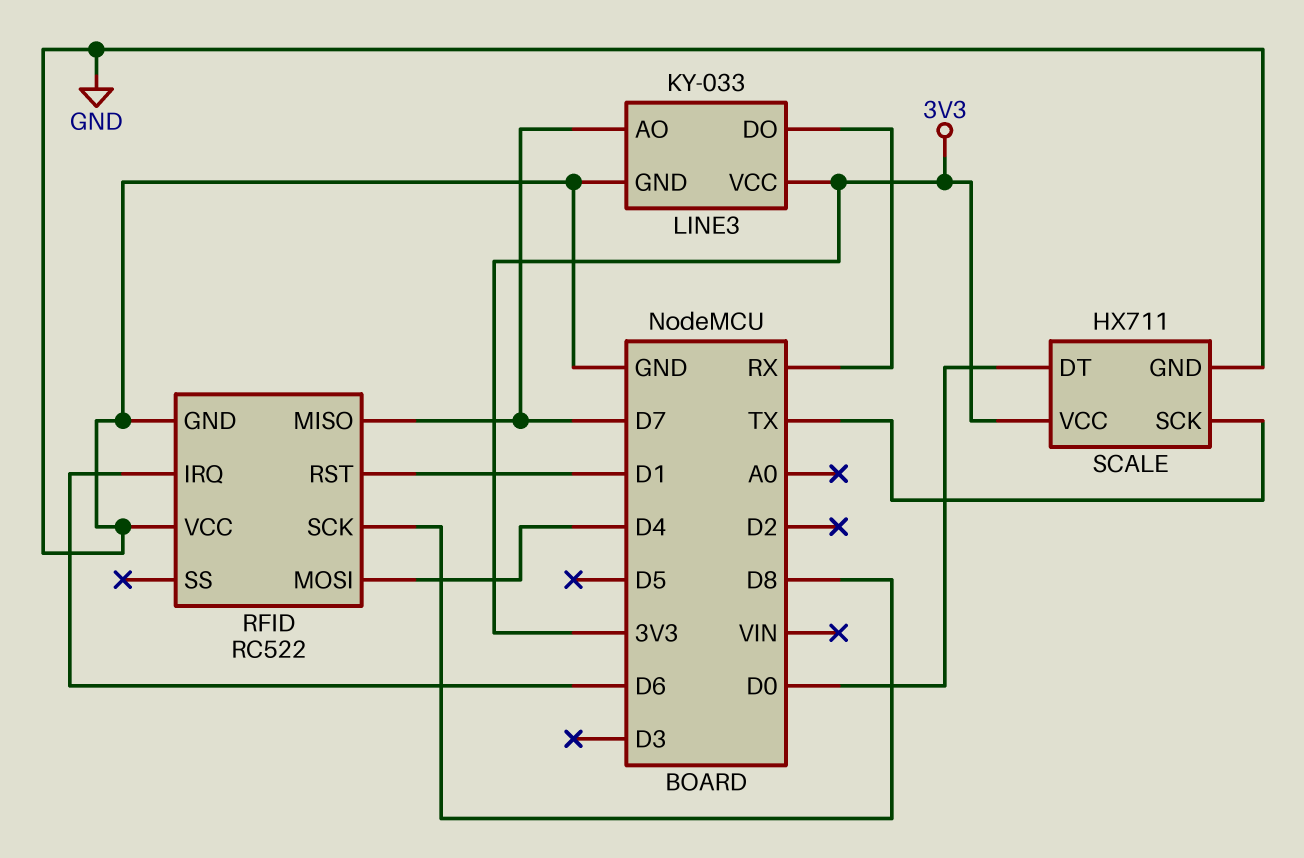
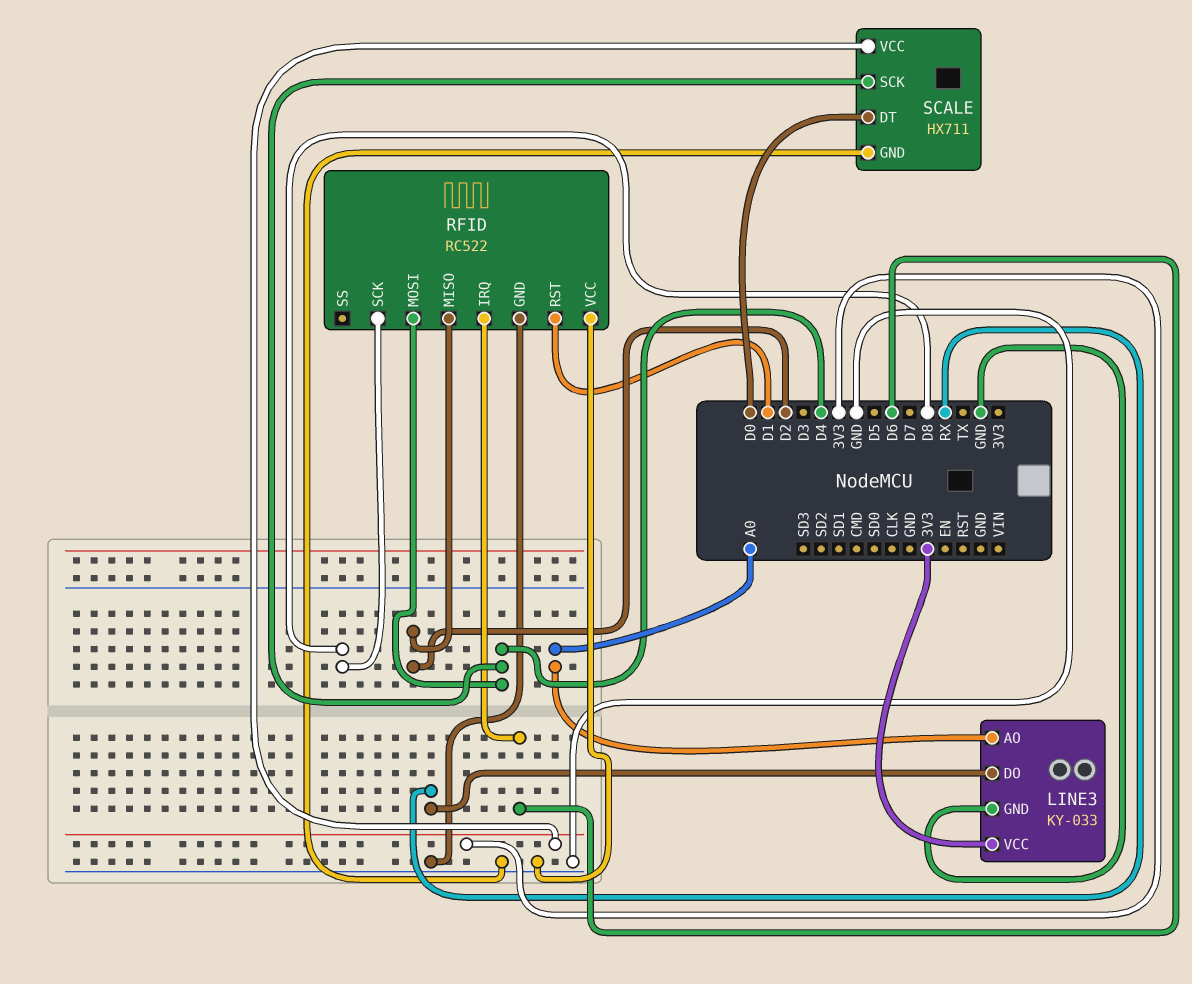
LINE3 pin AO: D7 -> A0
RFID pin MISO: D7 -> D2
SCALE pin SCK: TX -> D4

